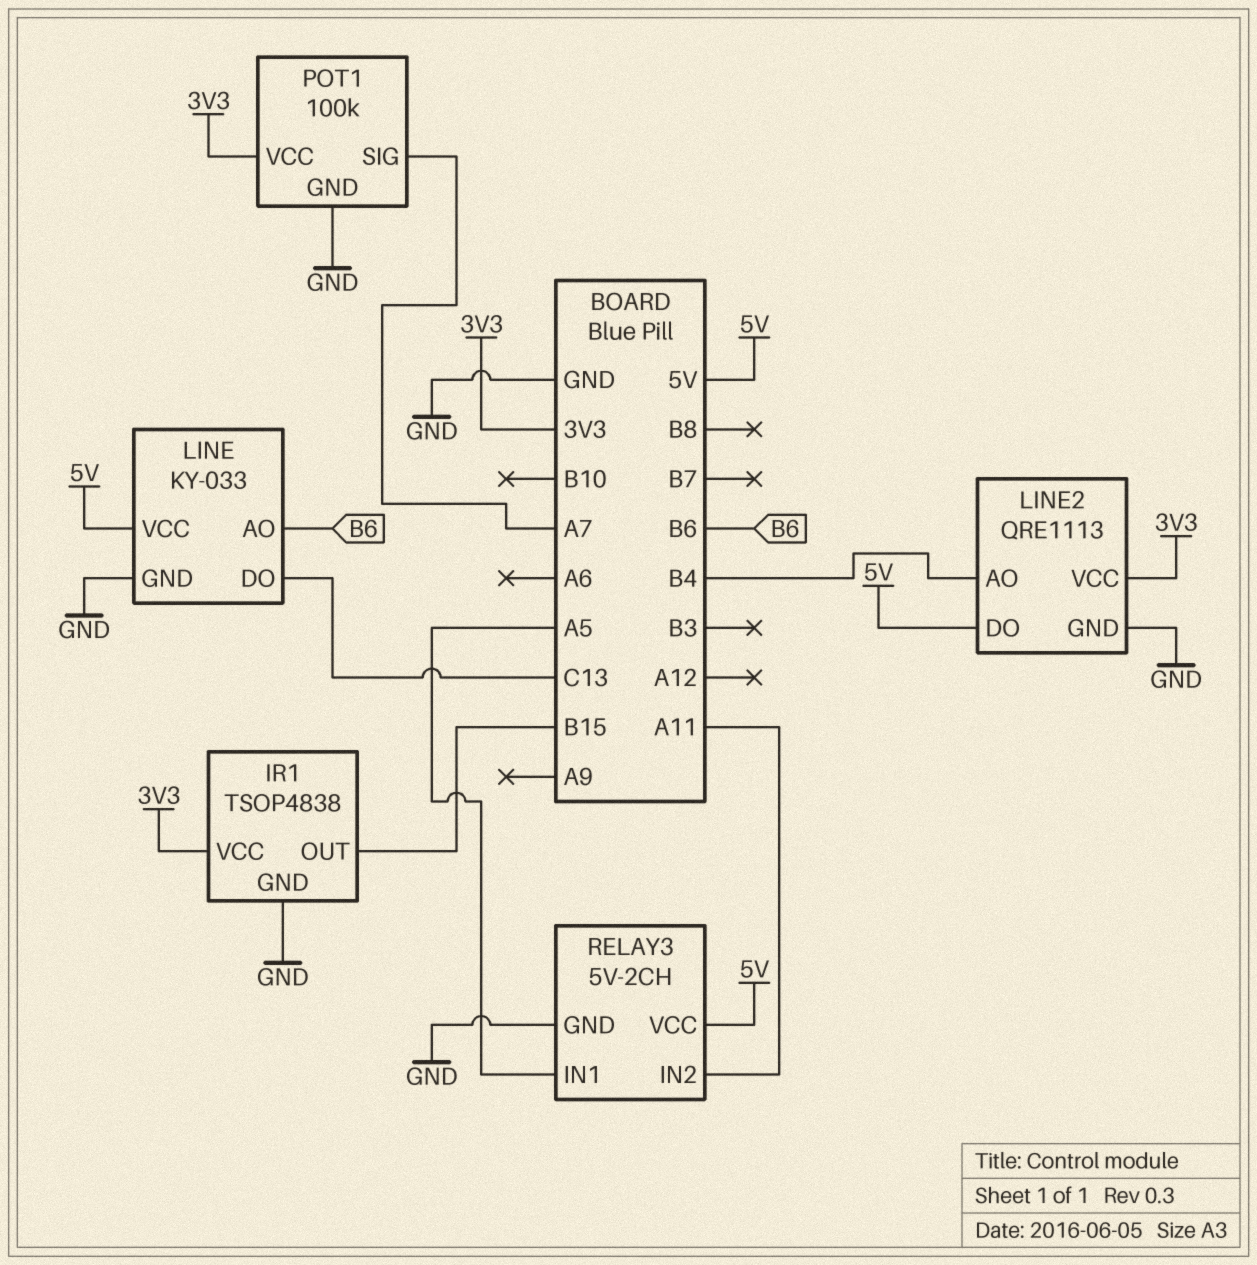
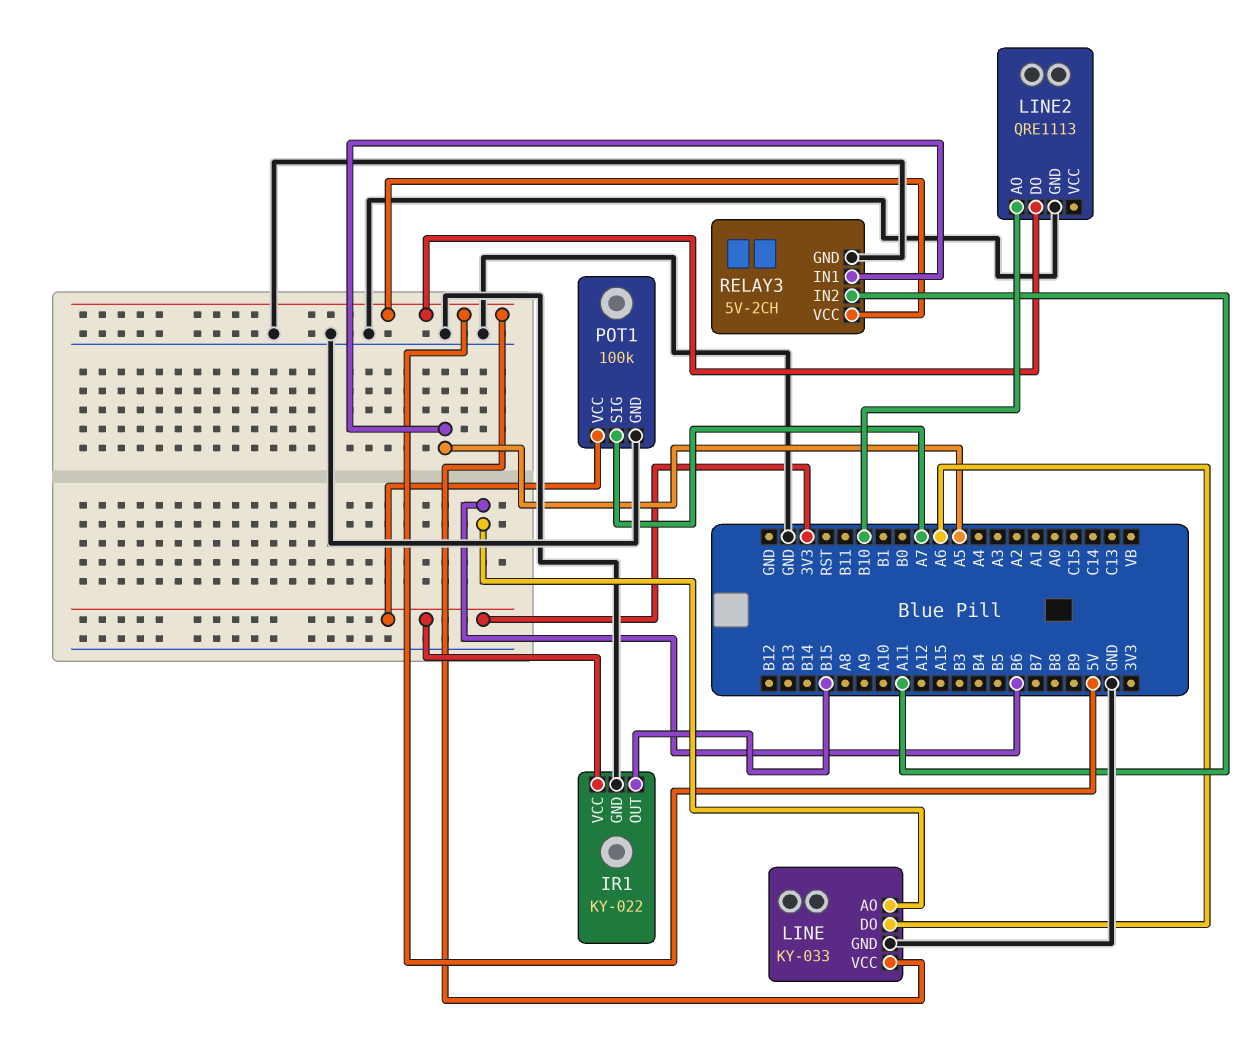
IR1: TSOP4838 -> KY-022
LINE pin DO: C13 -> A6
LINE2 pin AO: B4 -> B10
LINE2 pin VCC: 3V3 -> none

